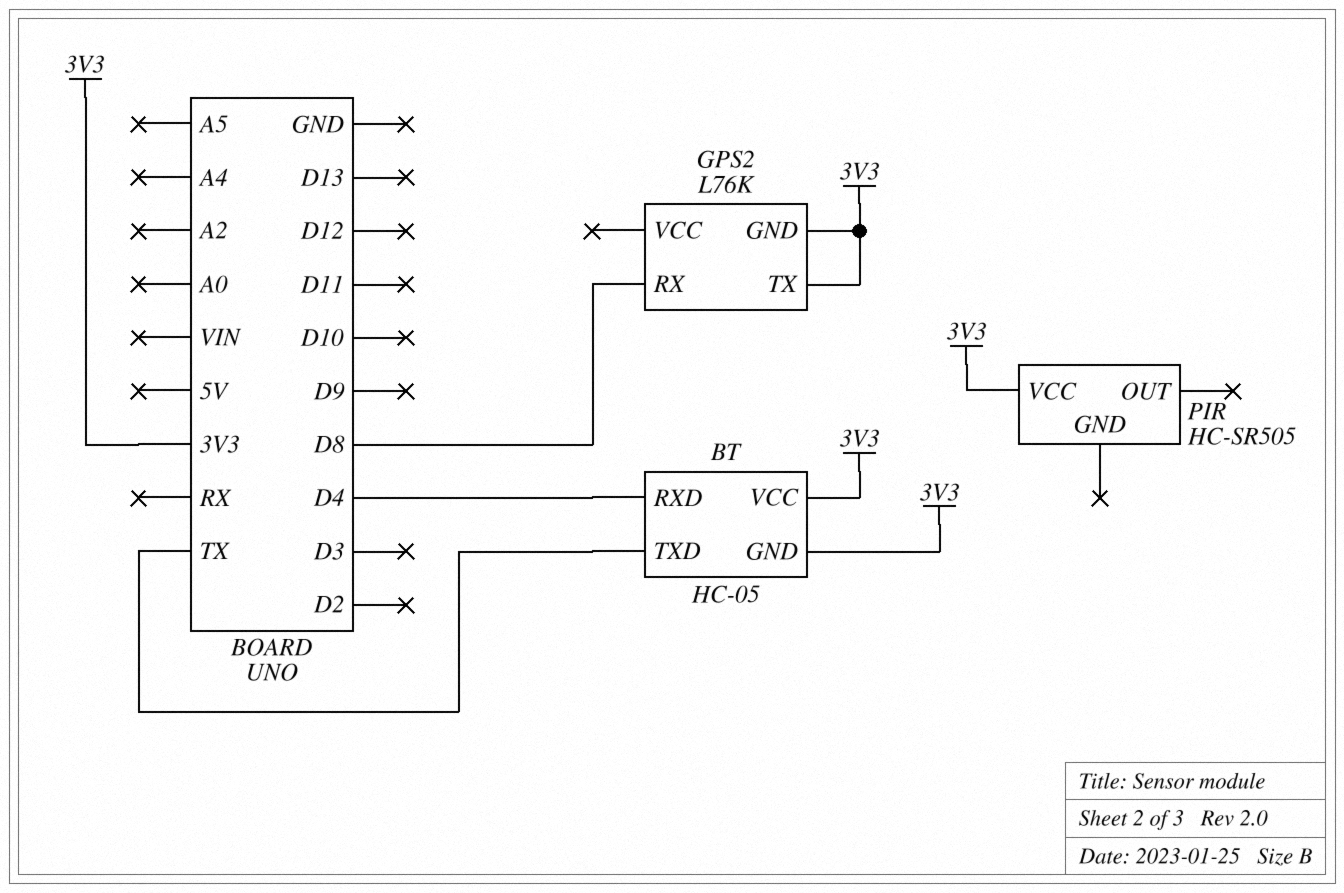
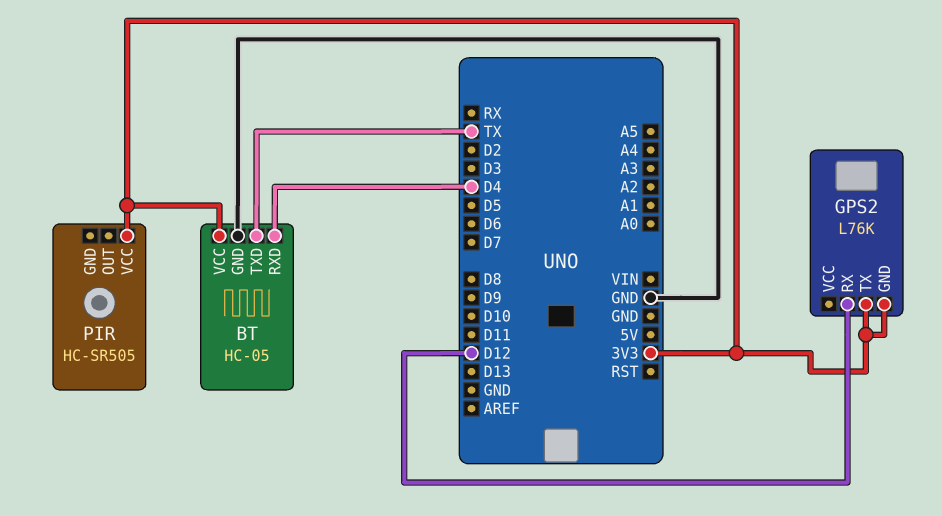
BT pin GND: 3V3 -> GND
GPS2 pin RX: D8 -> D12

